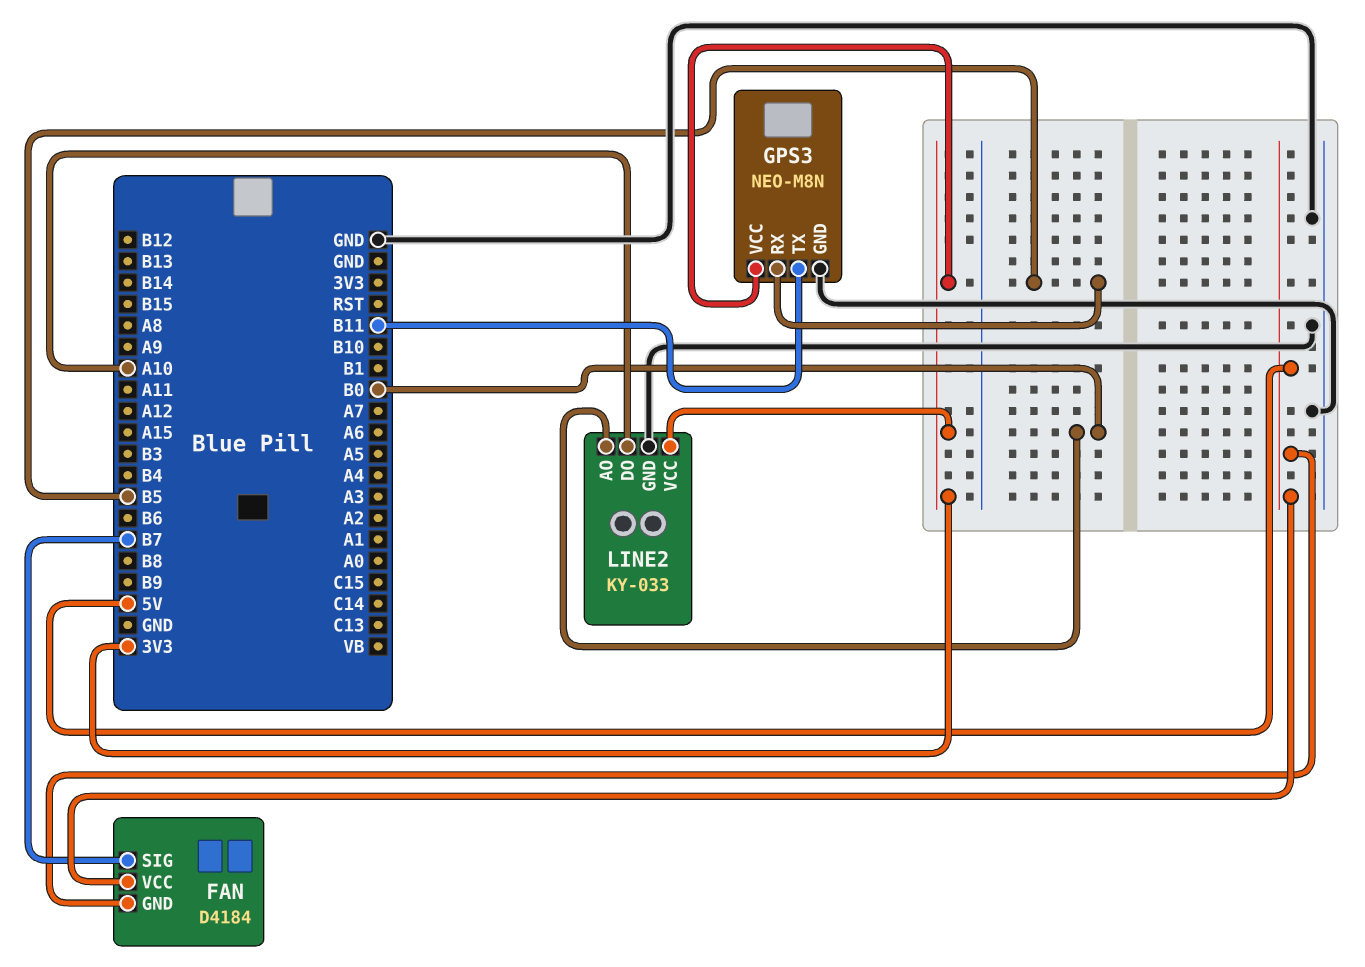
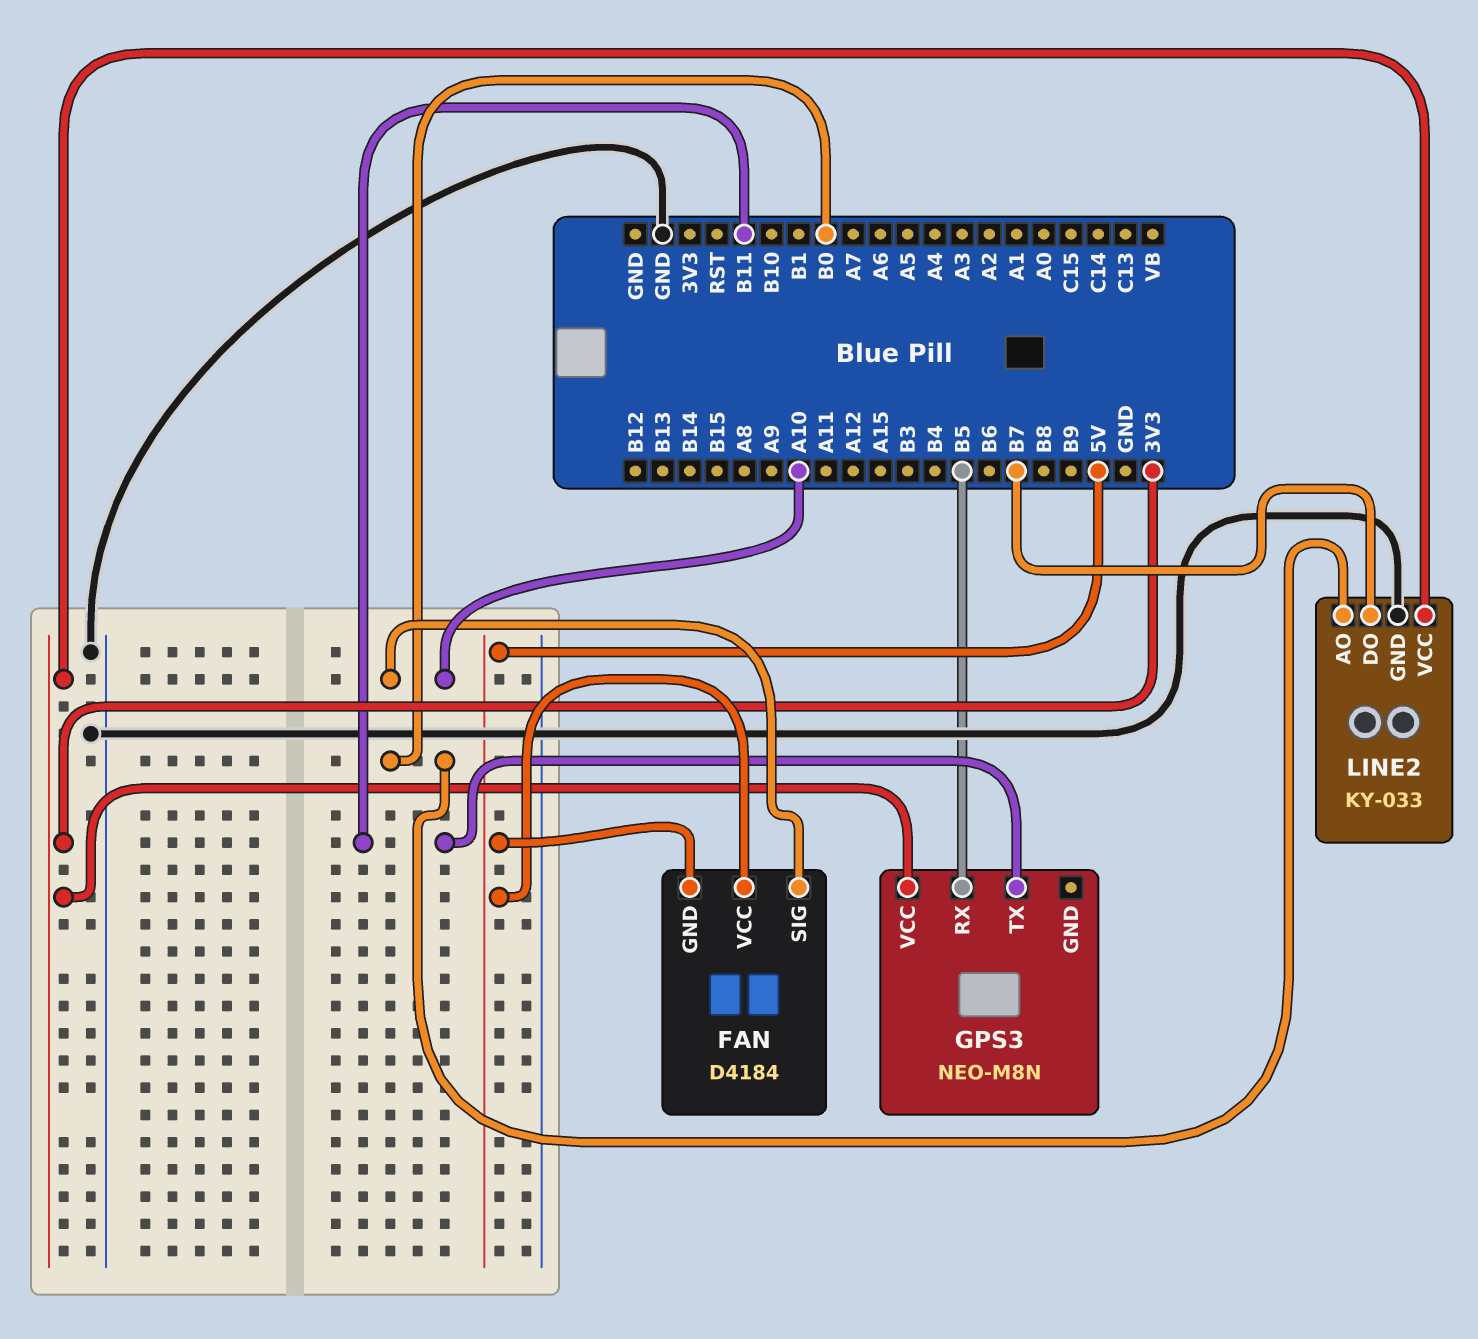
FAN pin SIG: B7 -> A10
GPS3 pin GND: GND -> none
LINE2 pin DO: A10 -> B7

